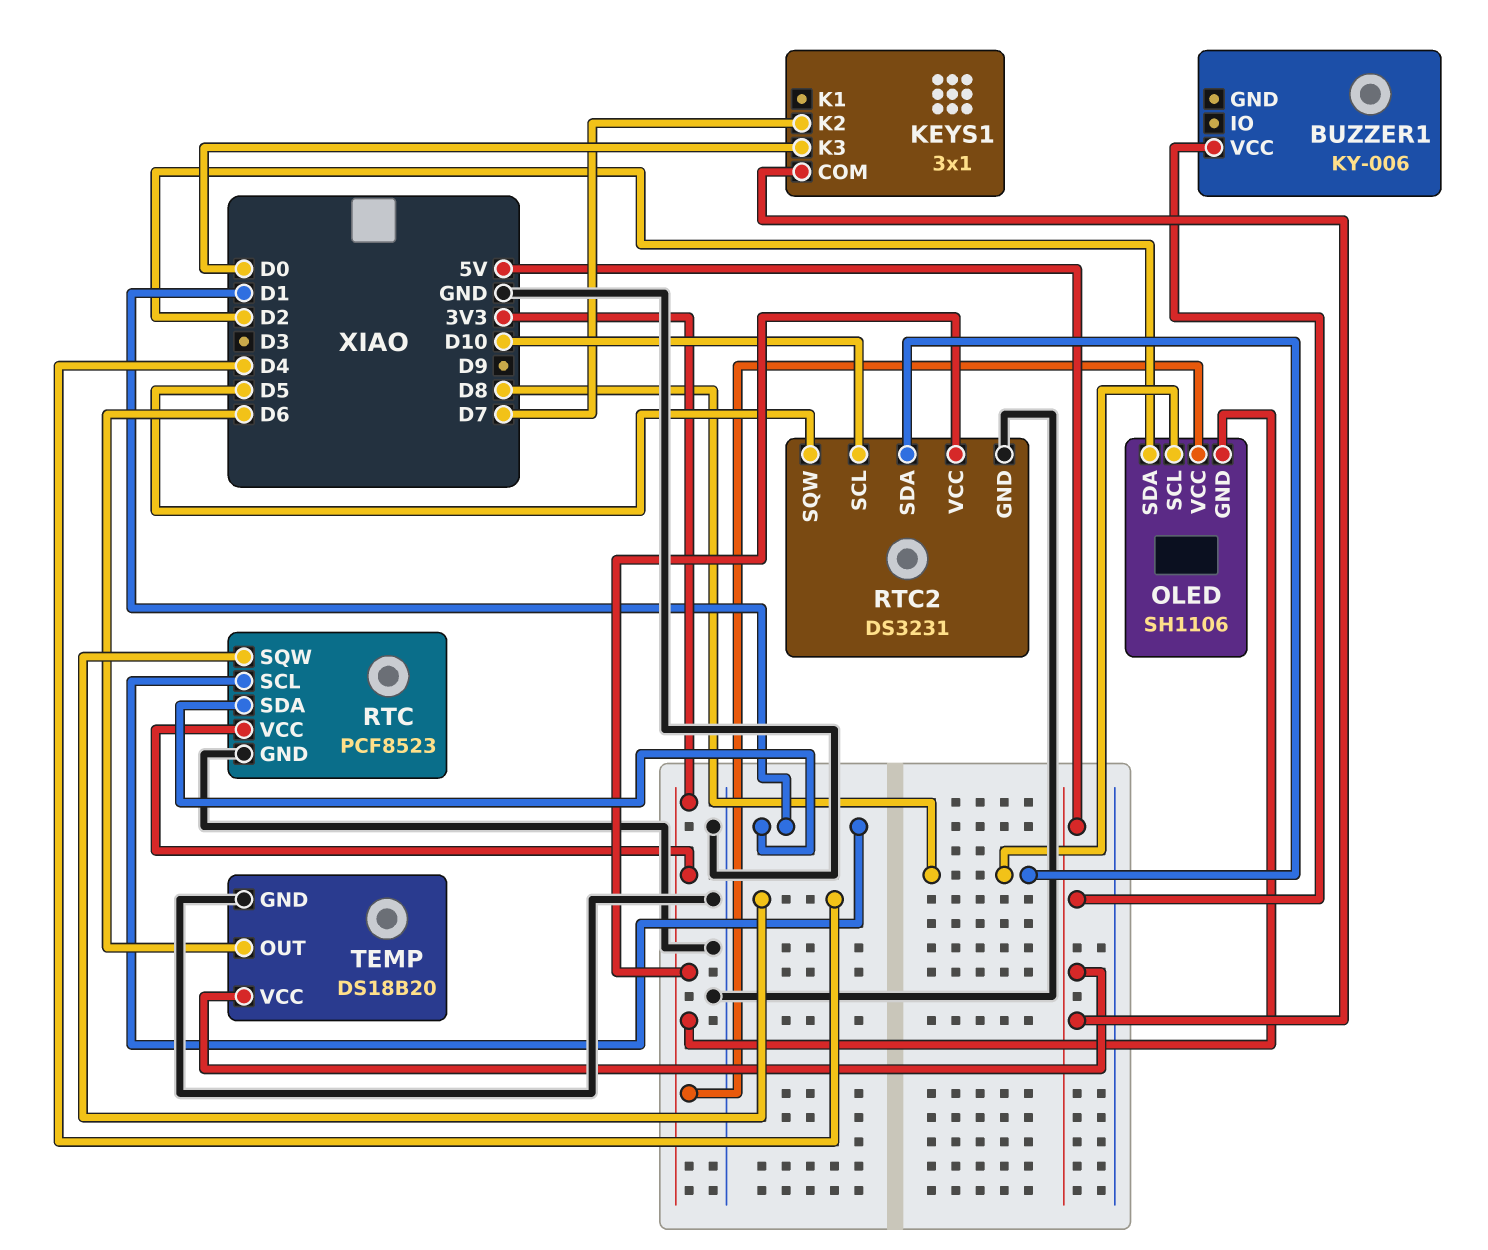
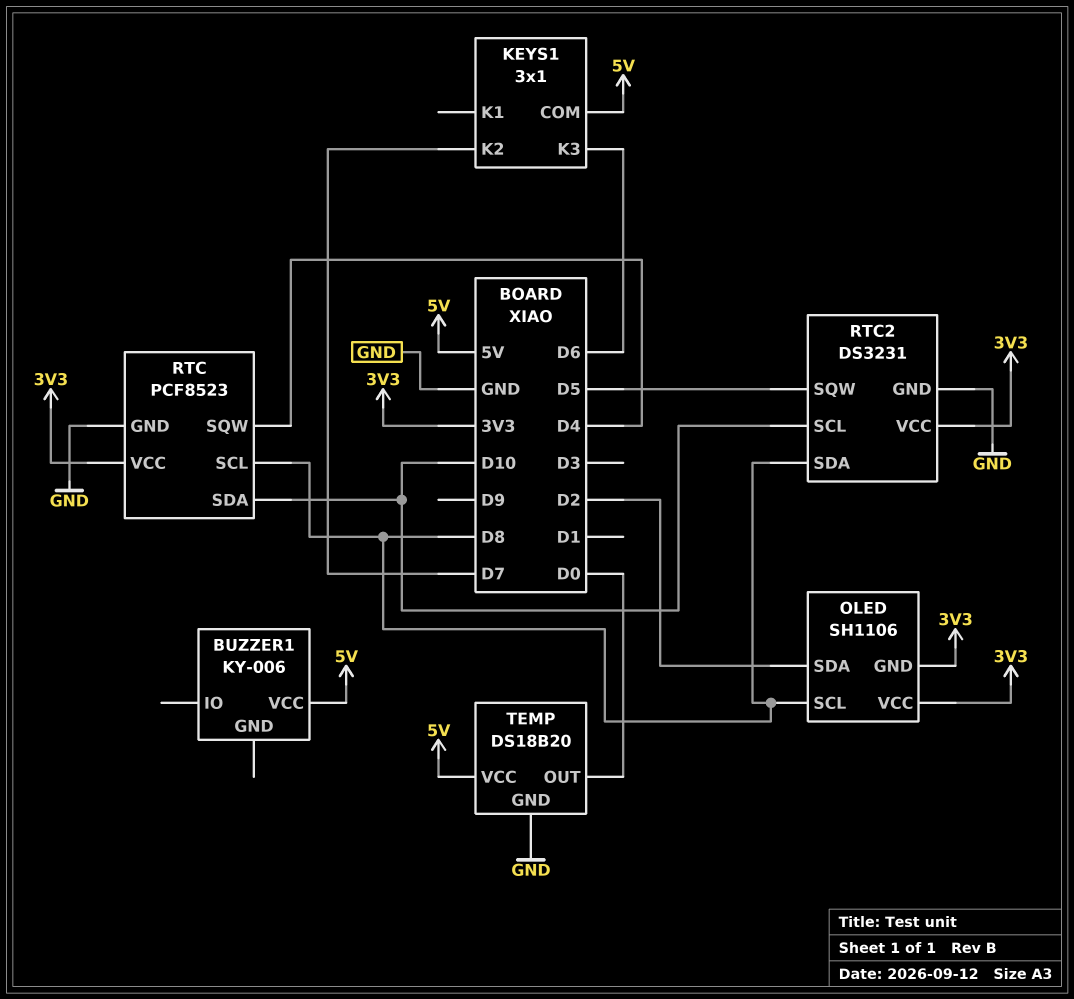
KEYS1 pin K3: D0 -> D6
RTC pin SCL: D1 -> D8
RTC pin SDA: D1 -> D10
TEMP pin OUT: D6 -> D0

